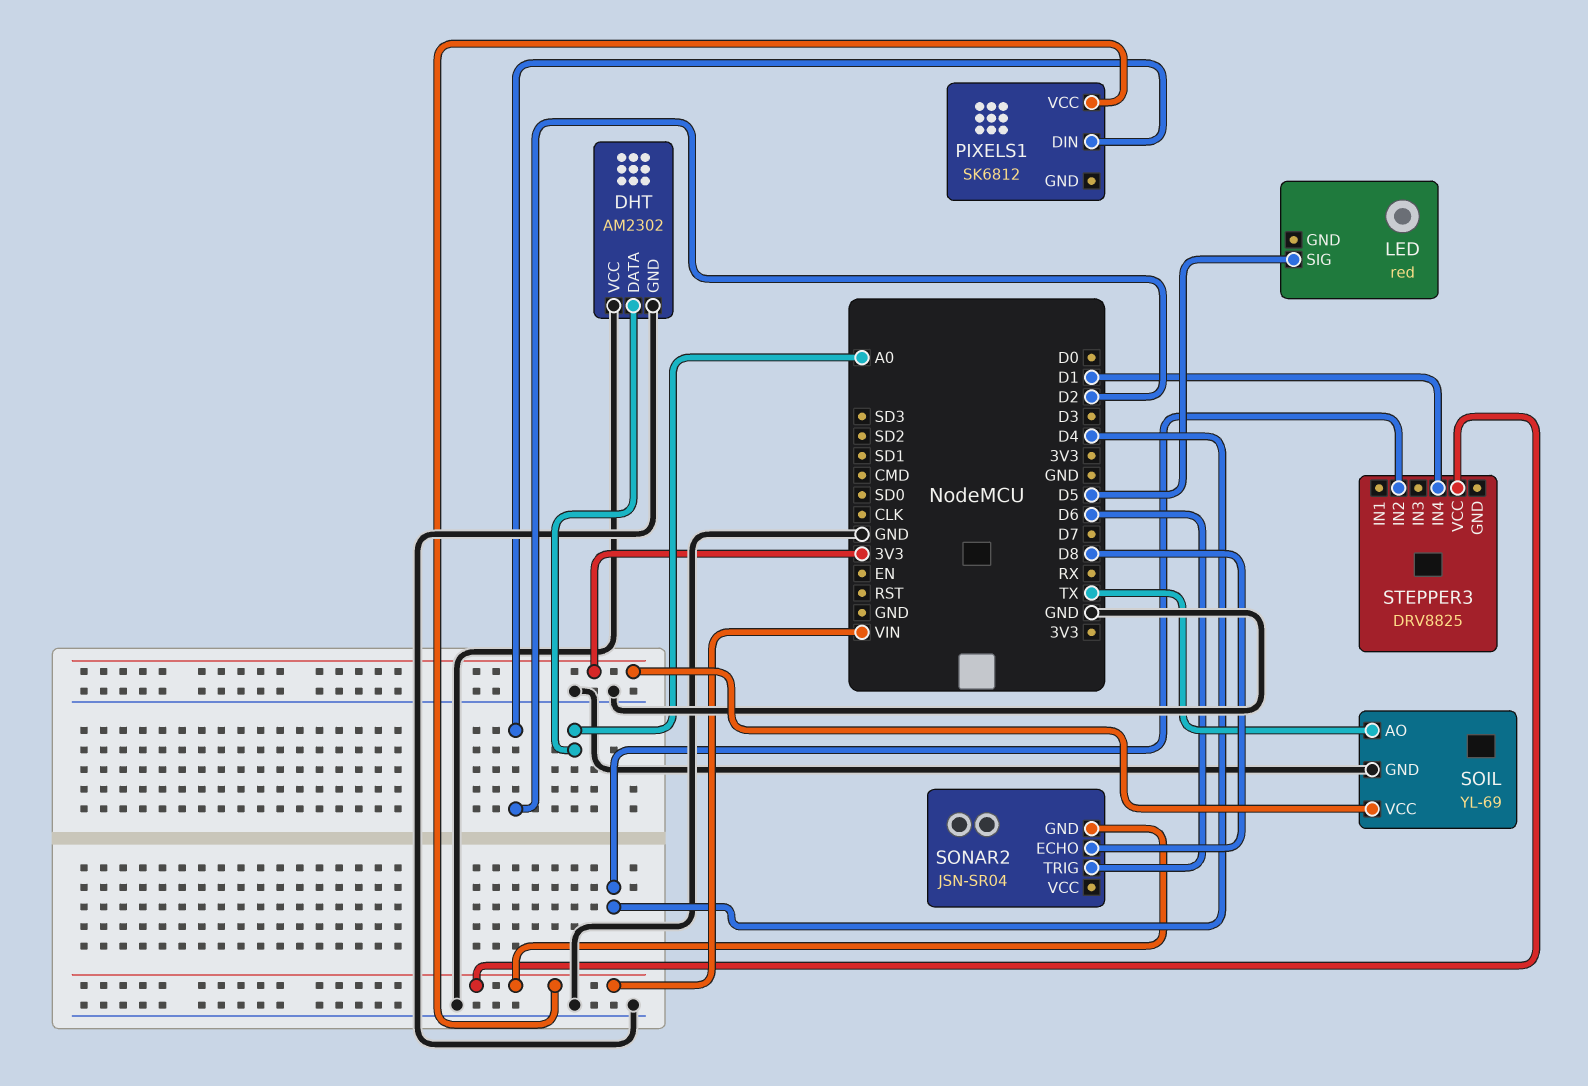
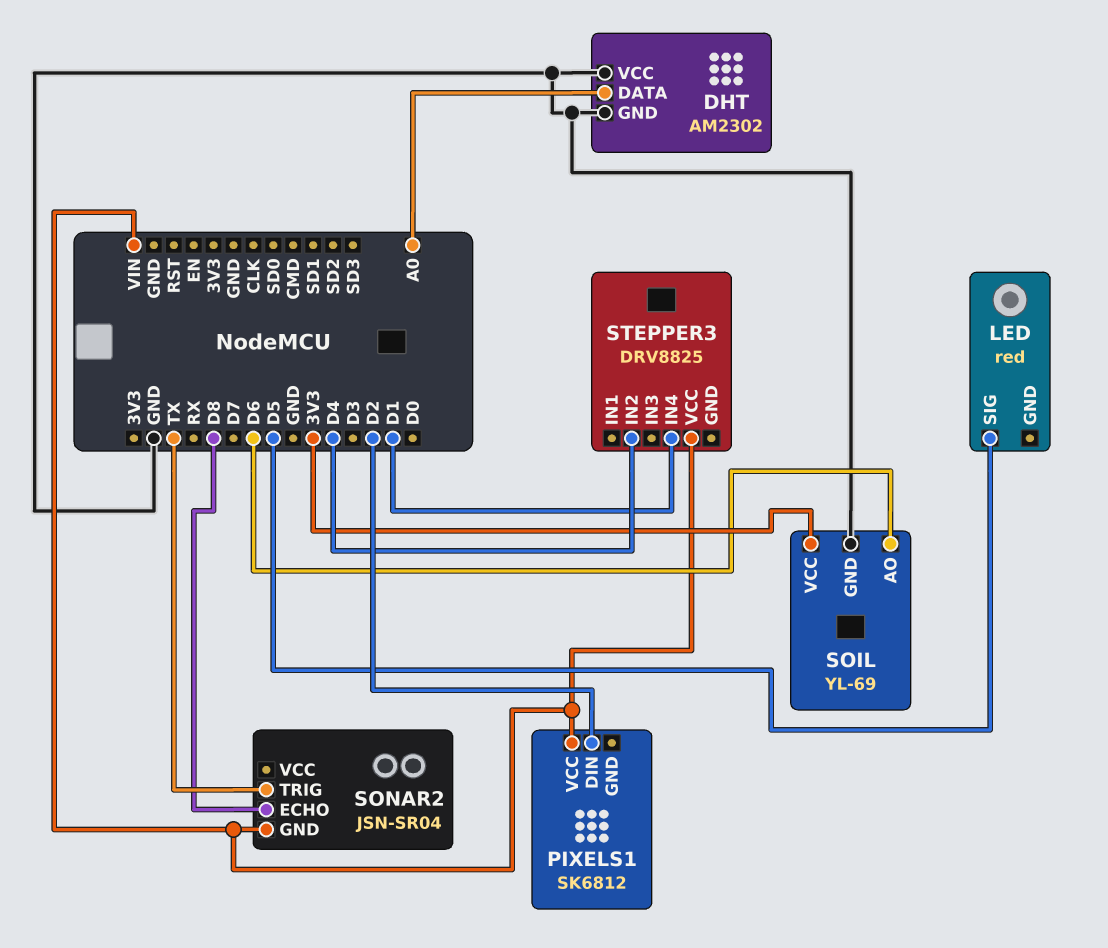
SOIL pin AO: TX -> D6
SONAR2 pin TRIG: D6 -> TX

